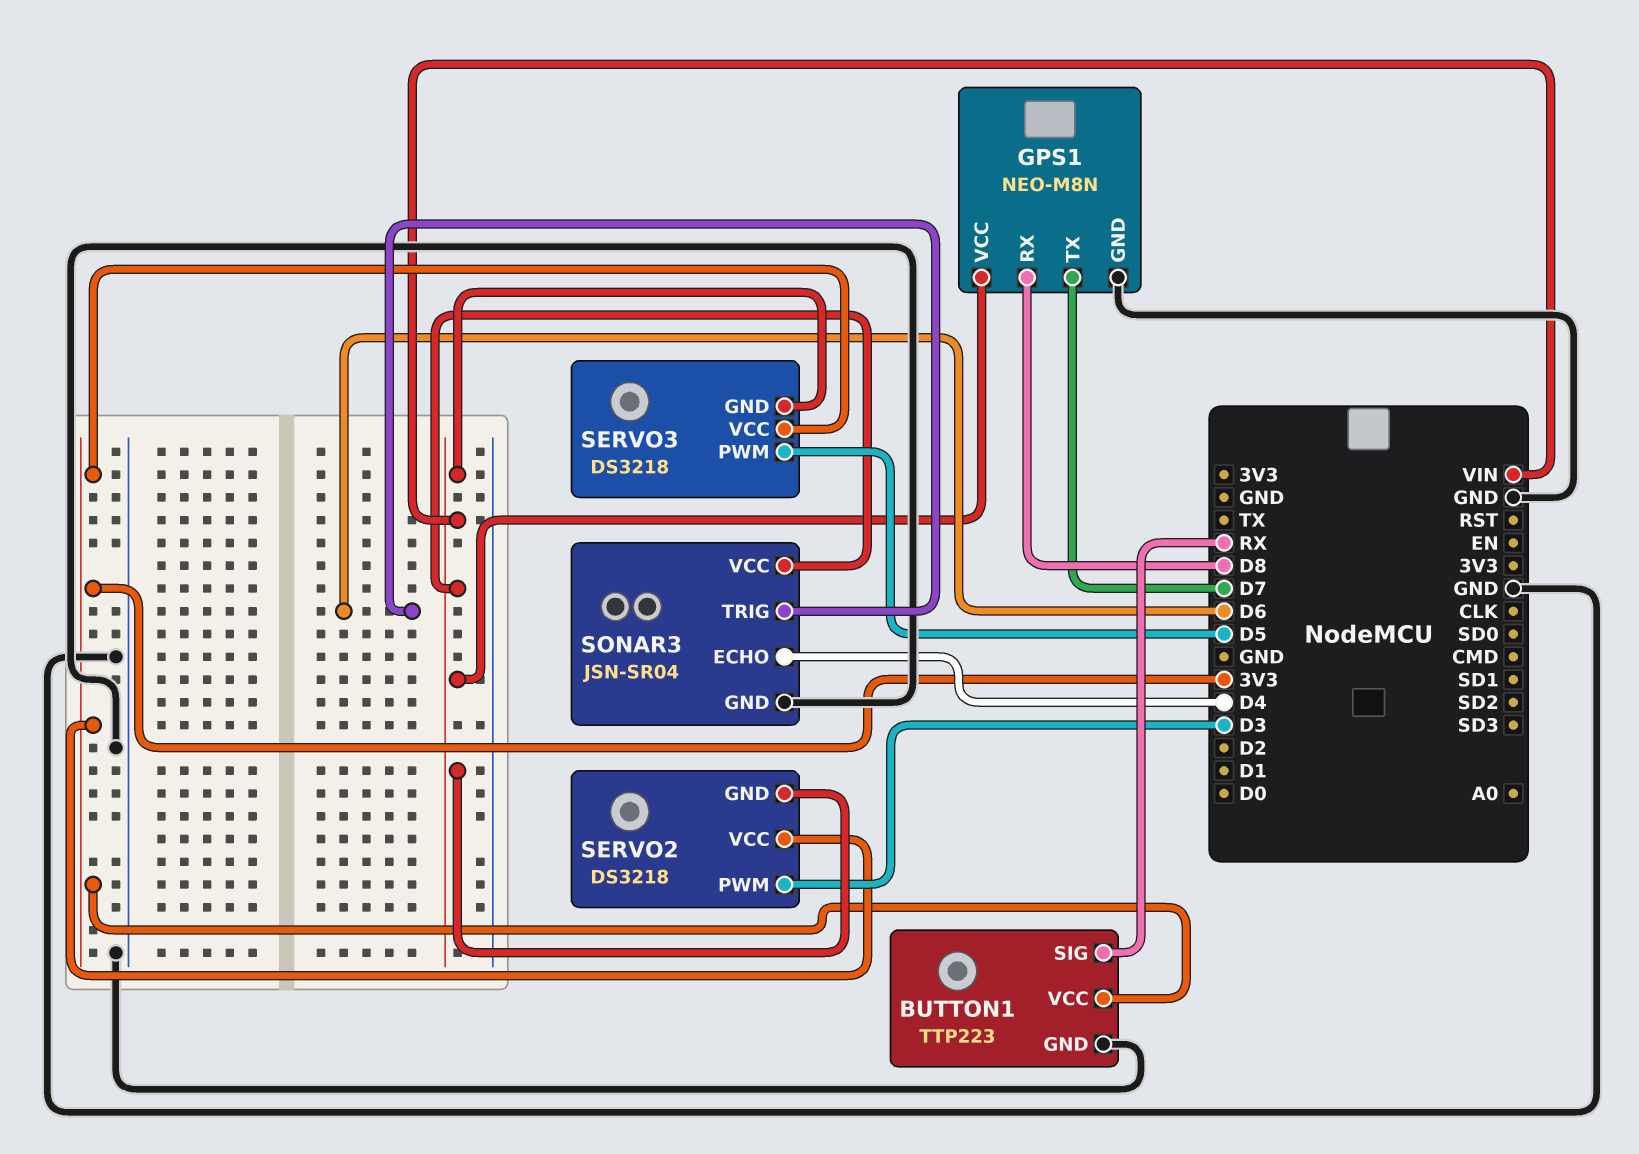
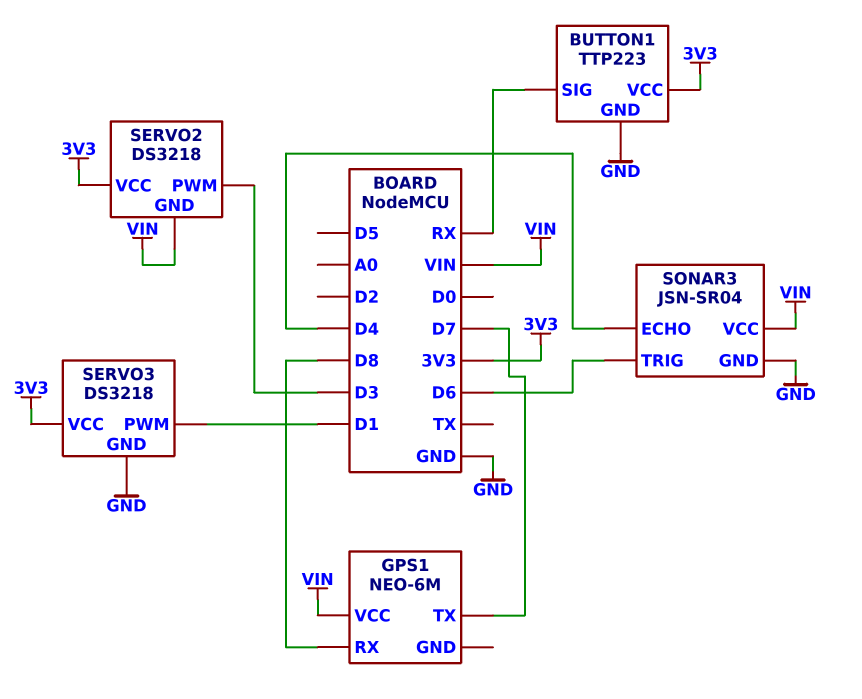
GPS1: NEO-M8N -> NEO-6M
GPS1 pin GND: GND -> none
SERVO3 pin GND: VIN -> GND
SERVO3 pin PWM: D5 -> D1

